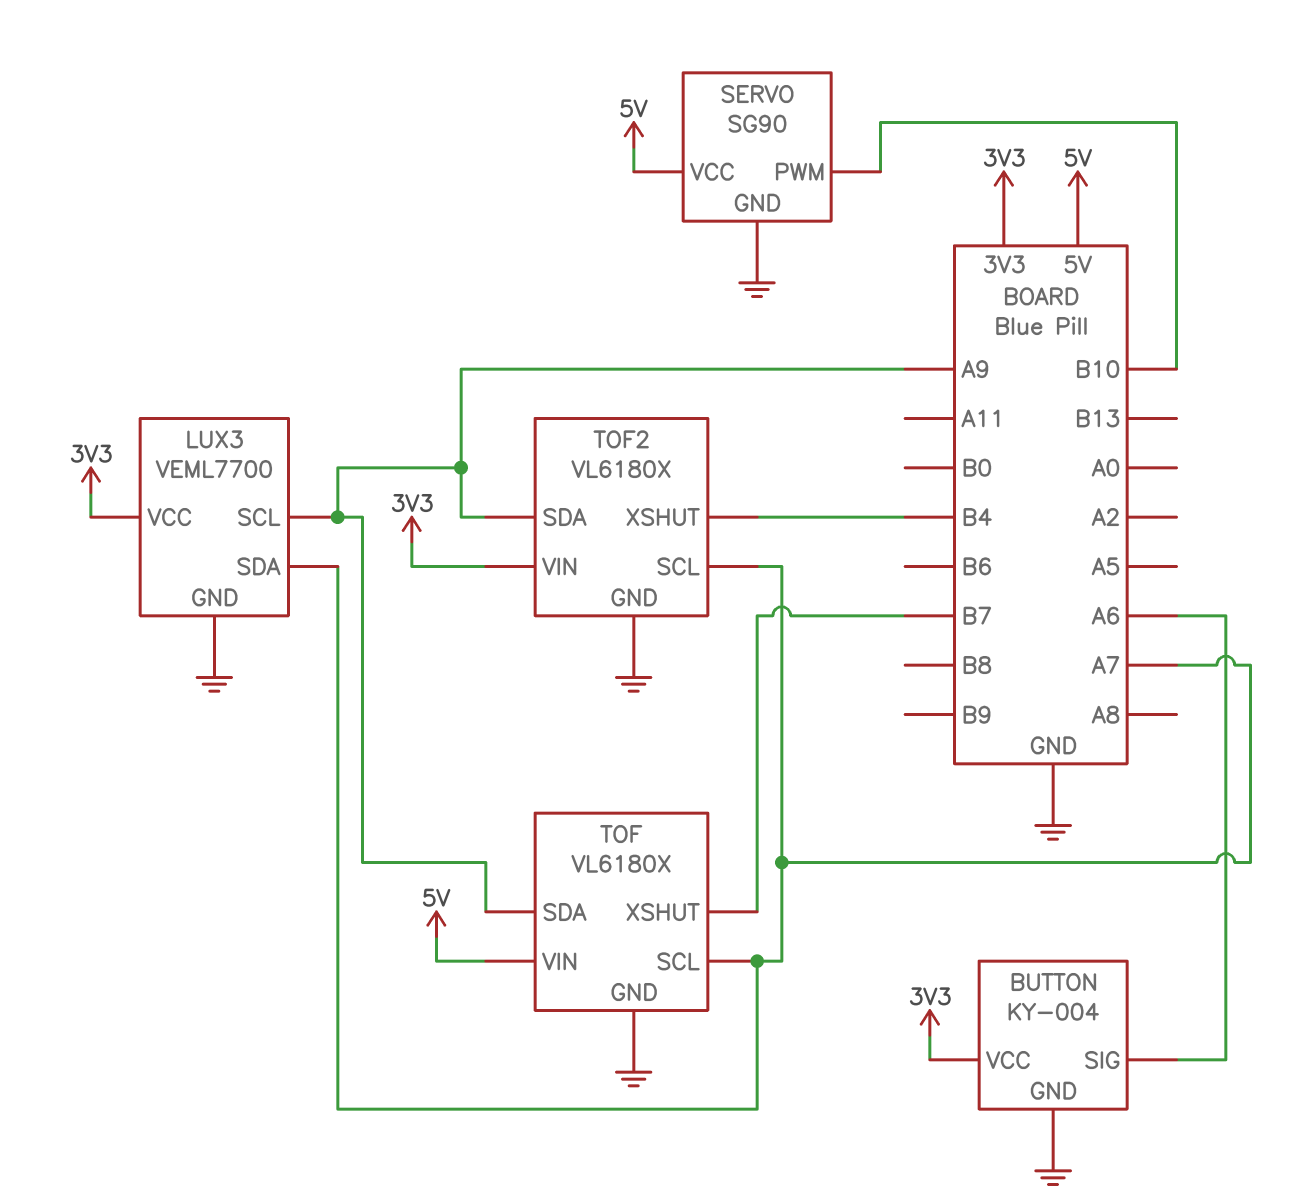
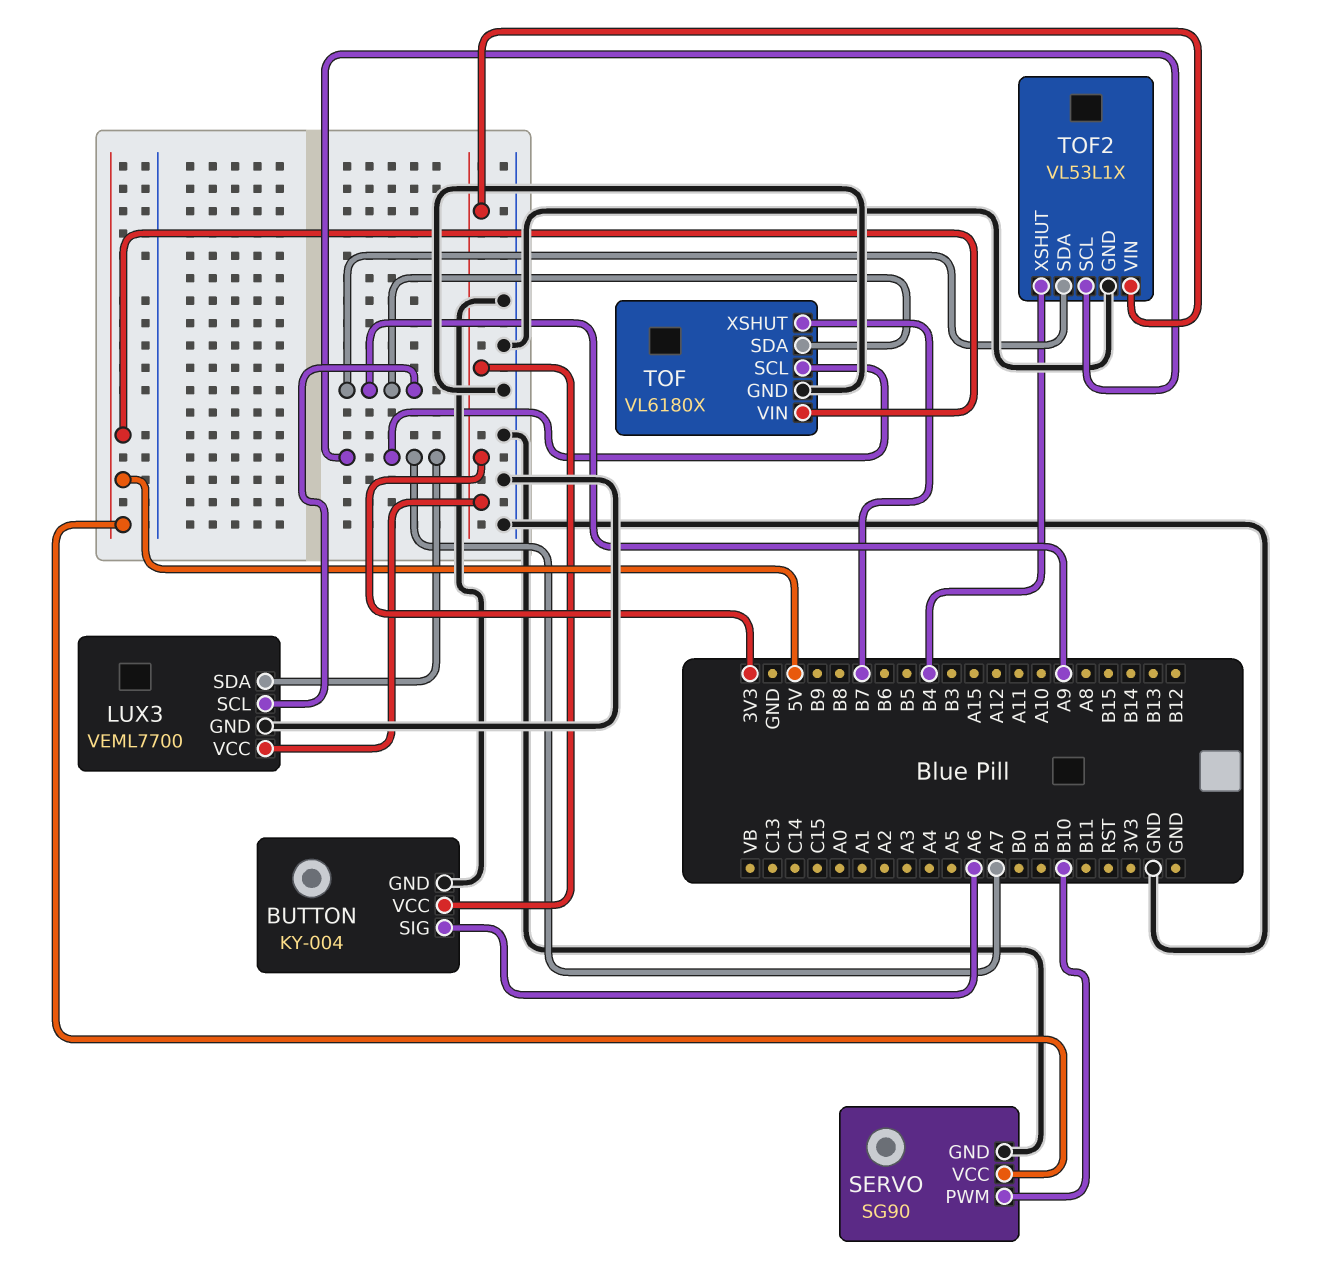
TOF2: VL6180X -> VL53L1X

